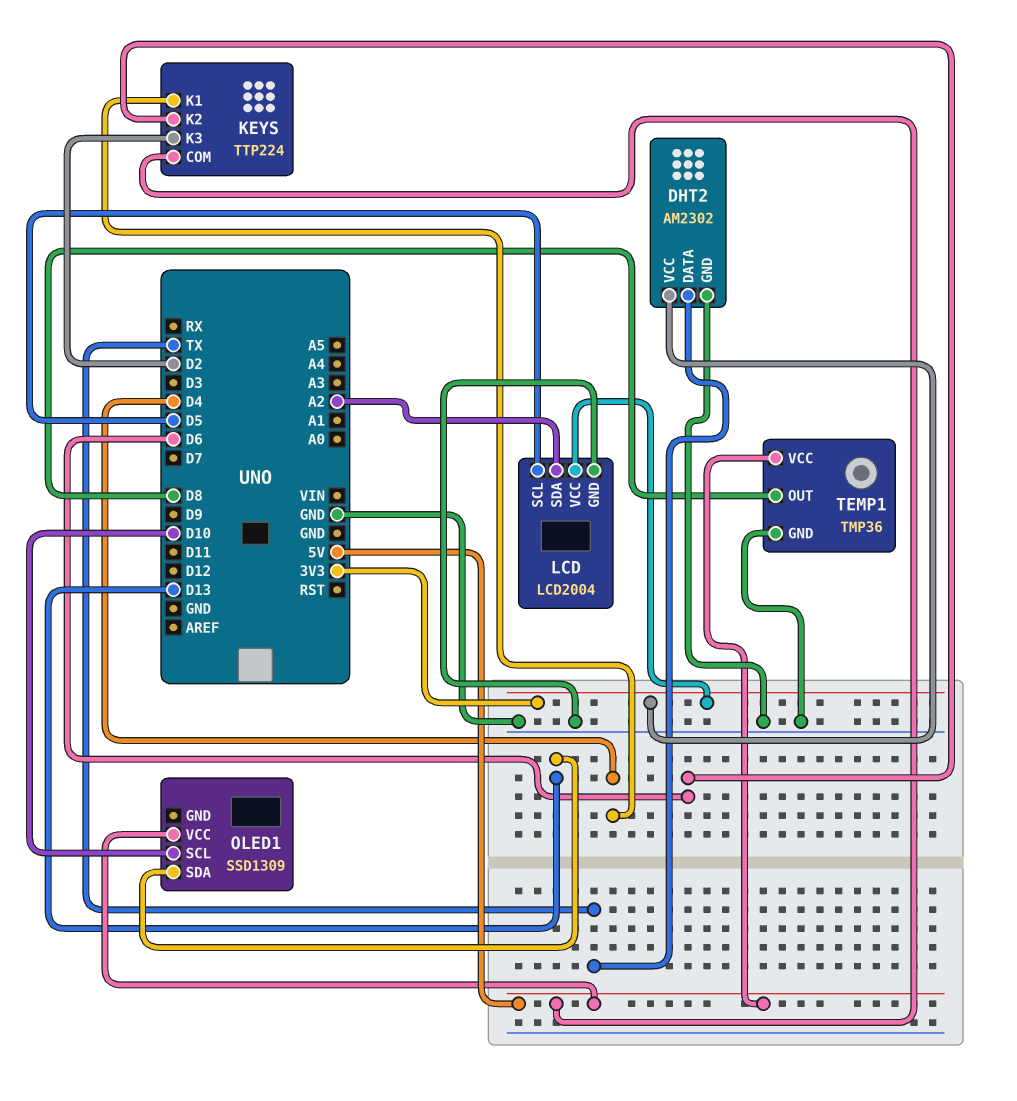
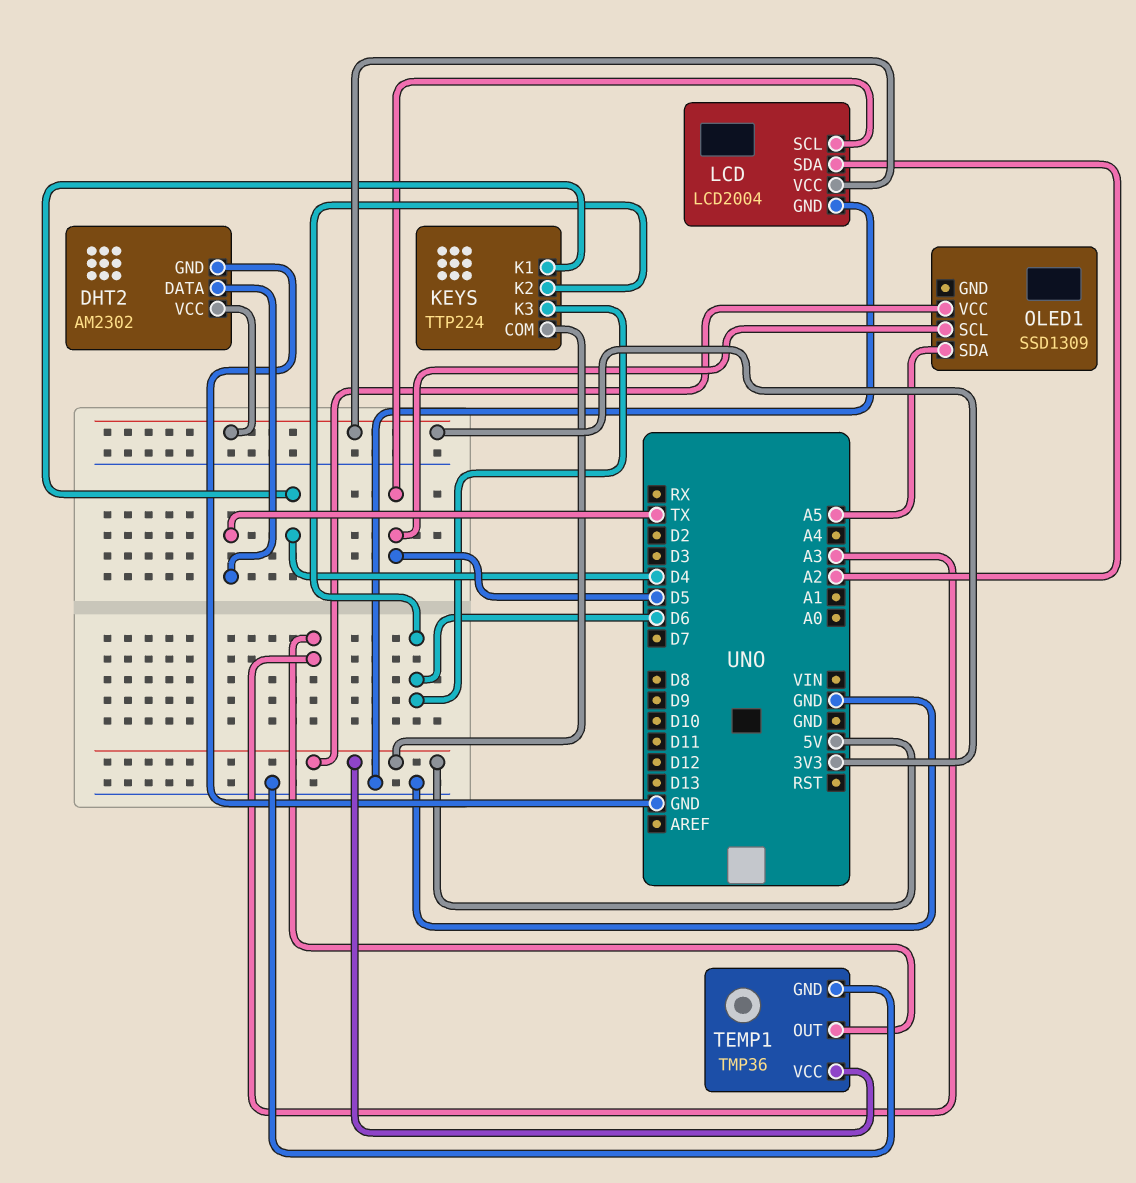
KEYS pin K3: D2 -> D6
OLED1 pin SCL: D10 -> D5
OLED1 pin SDA: D13 -> A5
TEMP1 pin OUT: D8 -> A3

